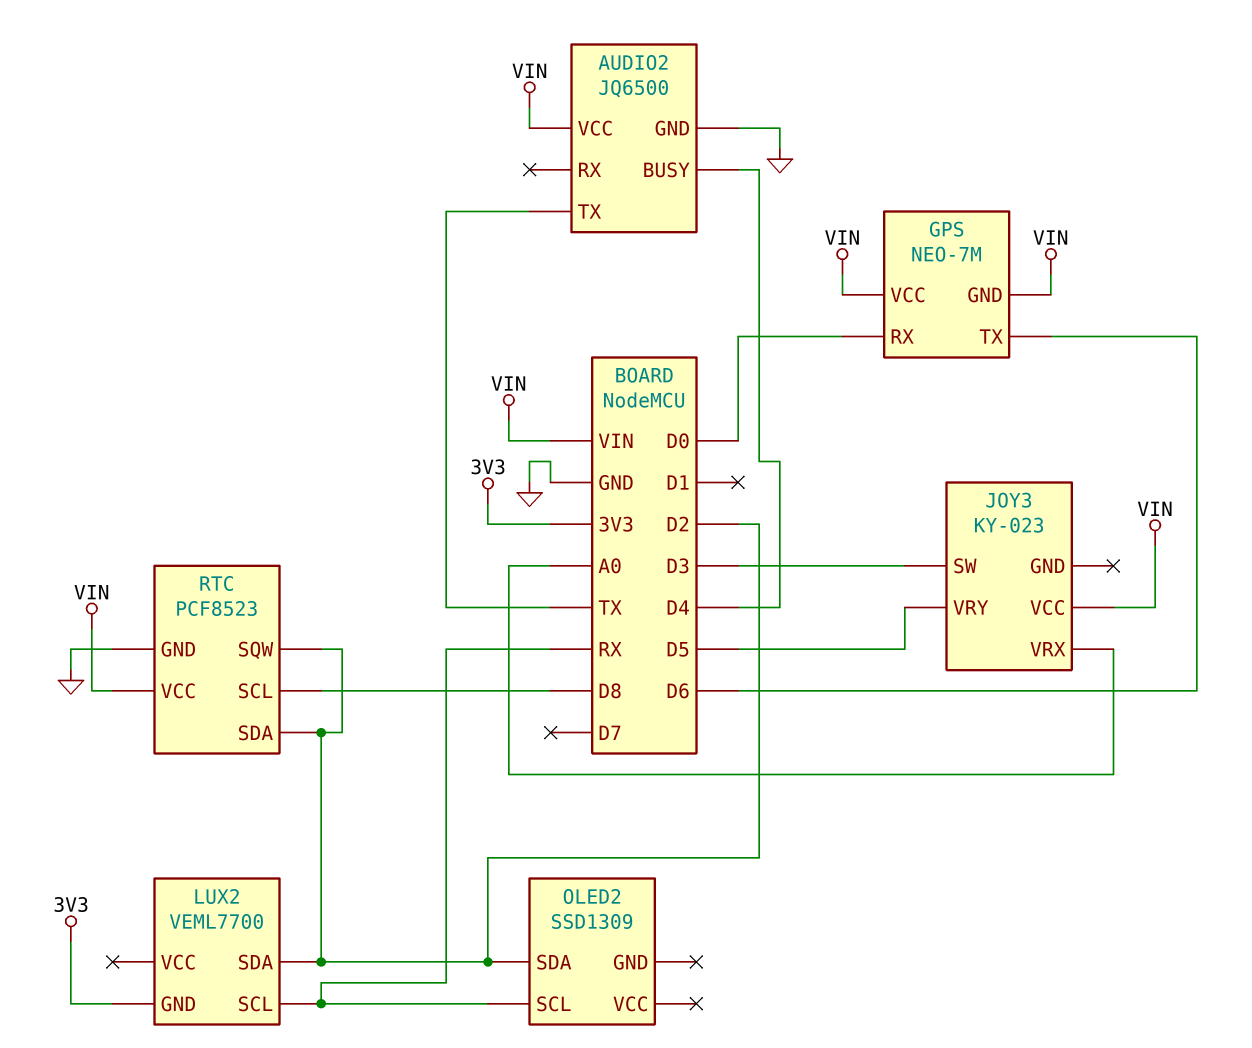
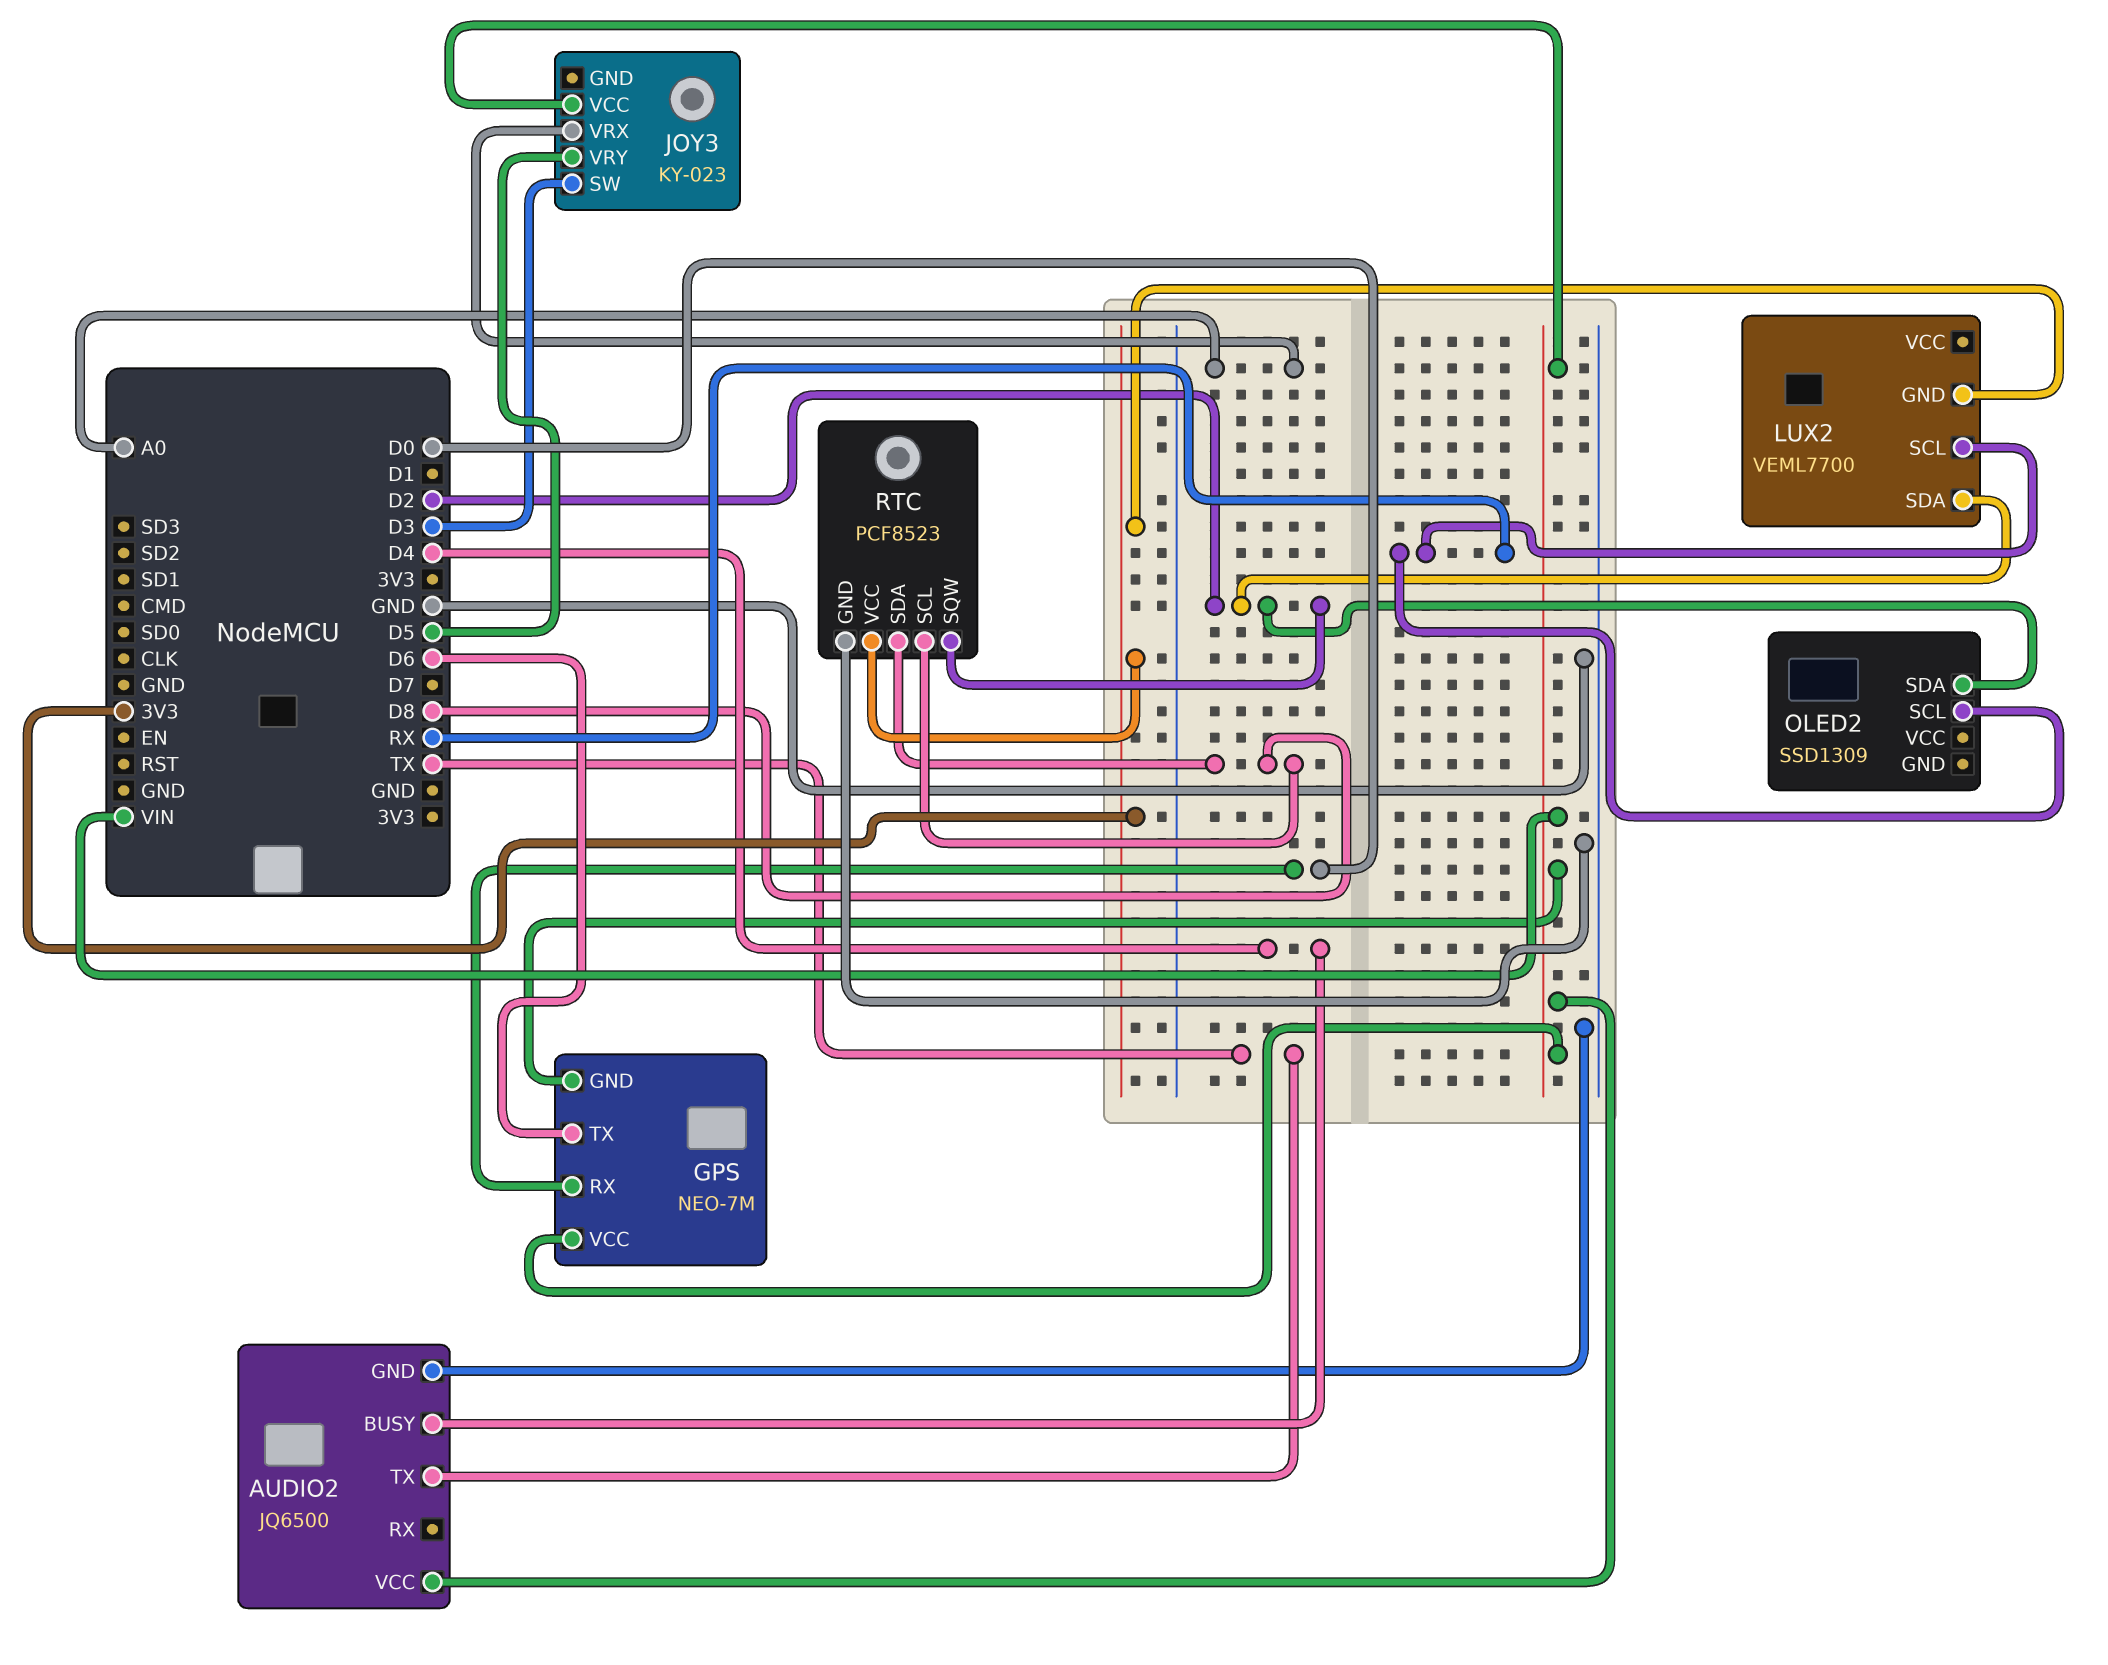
RTC pin SDA: D2 -> D8
RTC pin VCC: VIN -> 3V3

